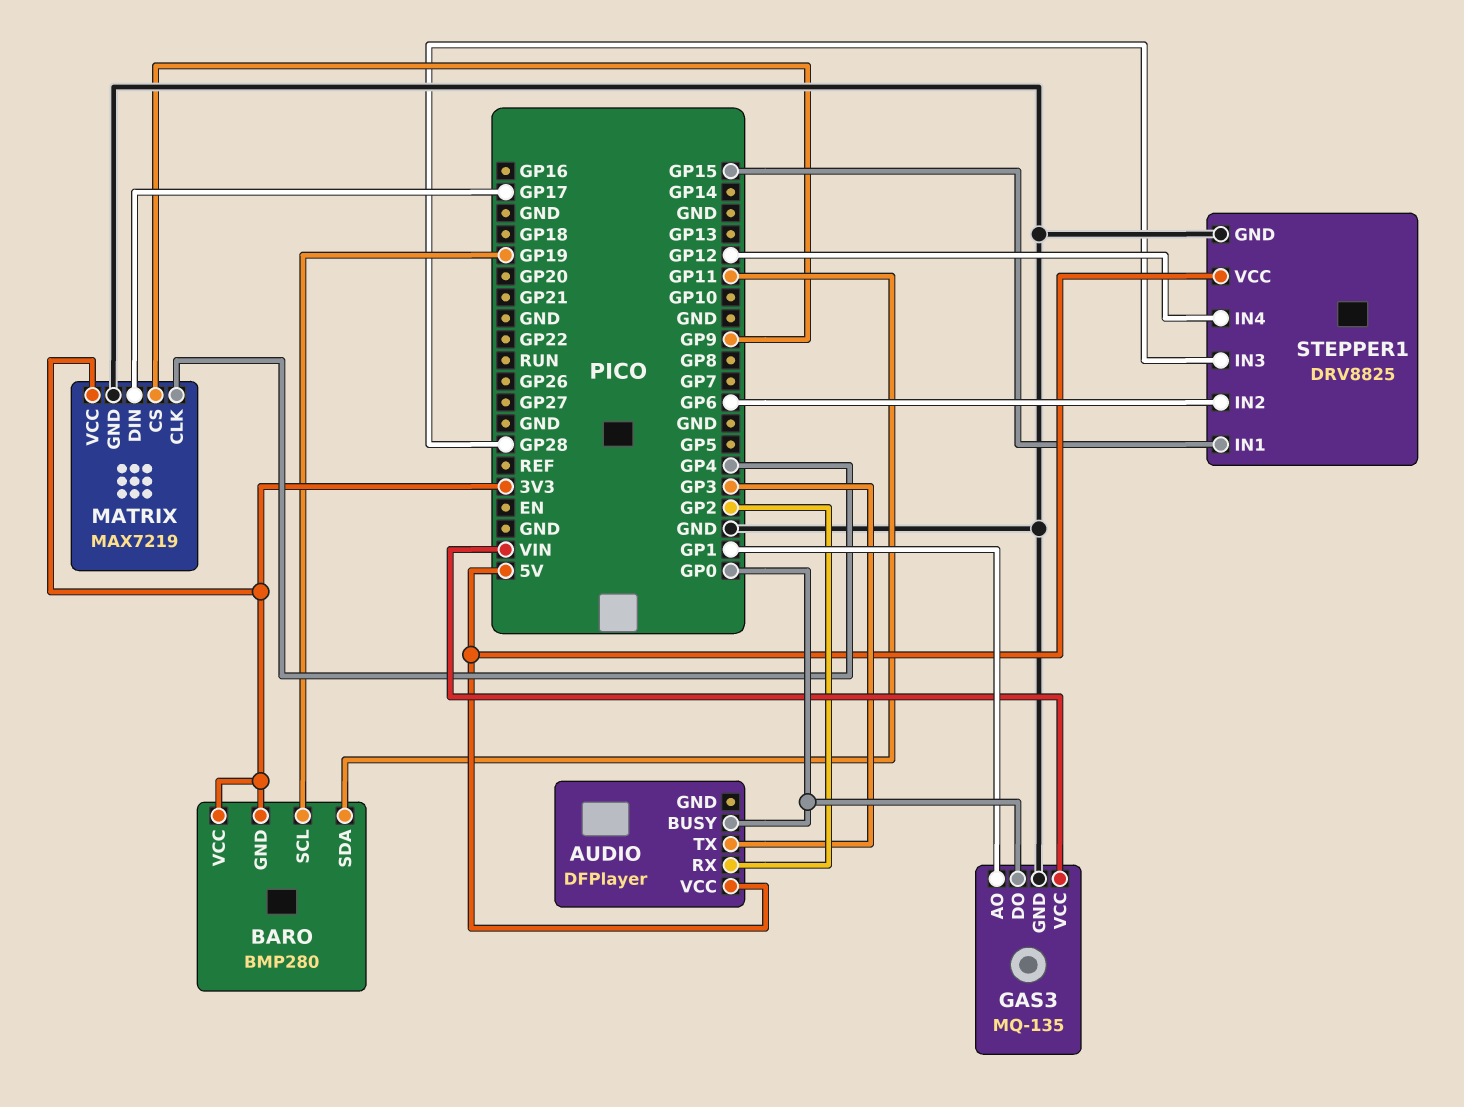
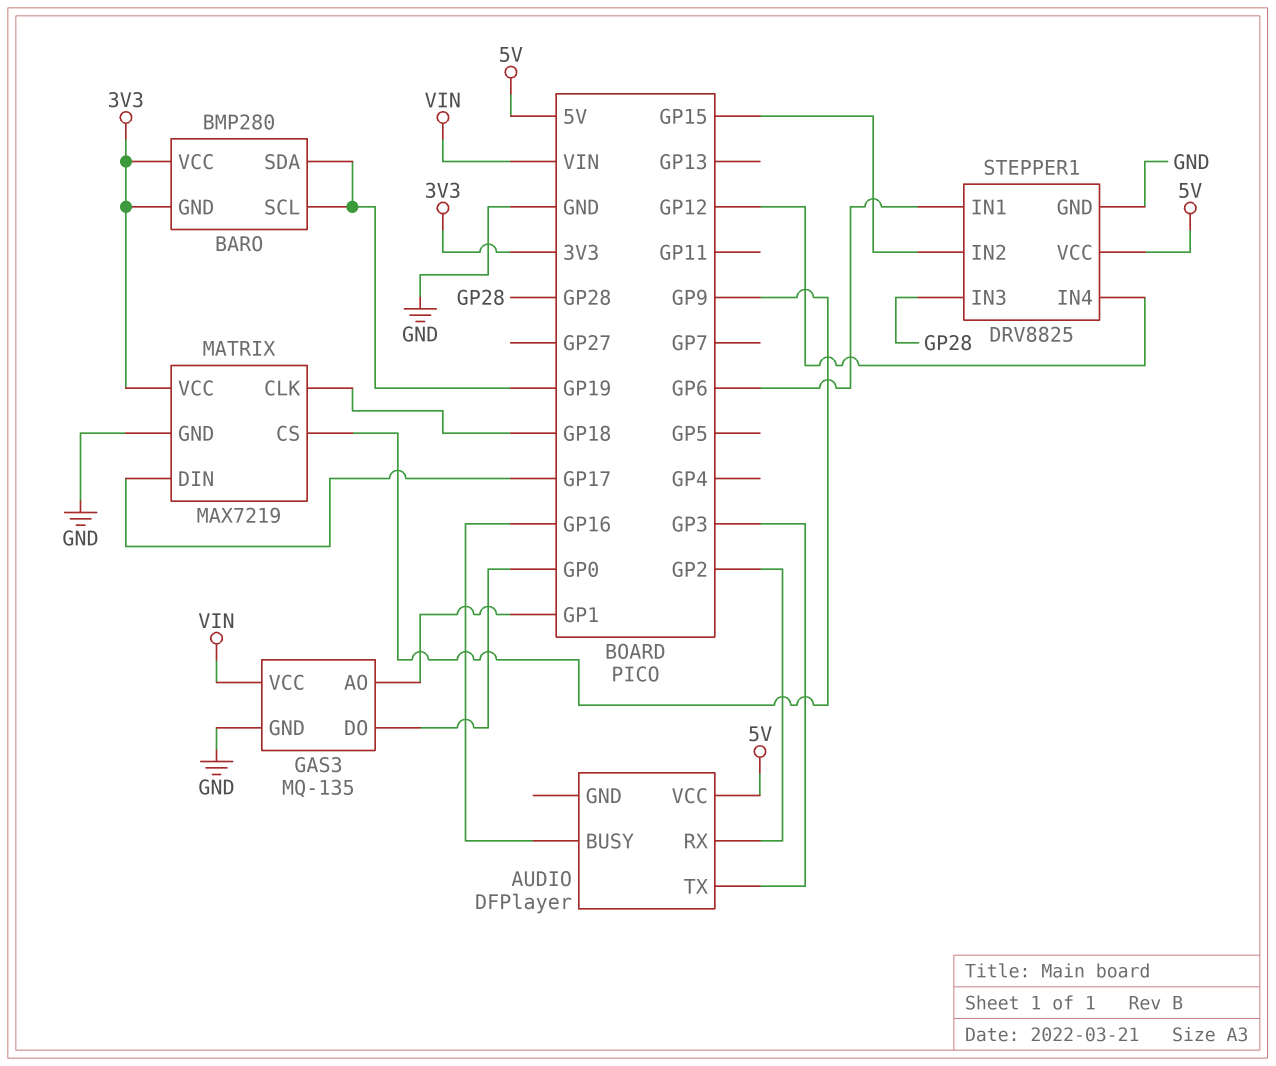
AUDIO pin BUSY: GP0 -> GP16
BARO pin SDA: GP11 -> GP19
MATRIX pin CLK: GP4 -> GP18
STEPPER1 pin IN1: GP15 -> GP6
STEPPER1 pin IN2: GP6 -> GP15

